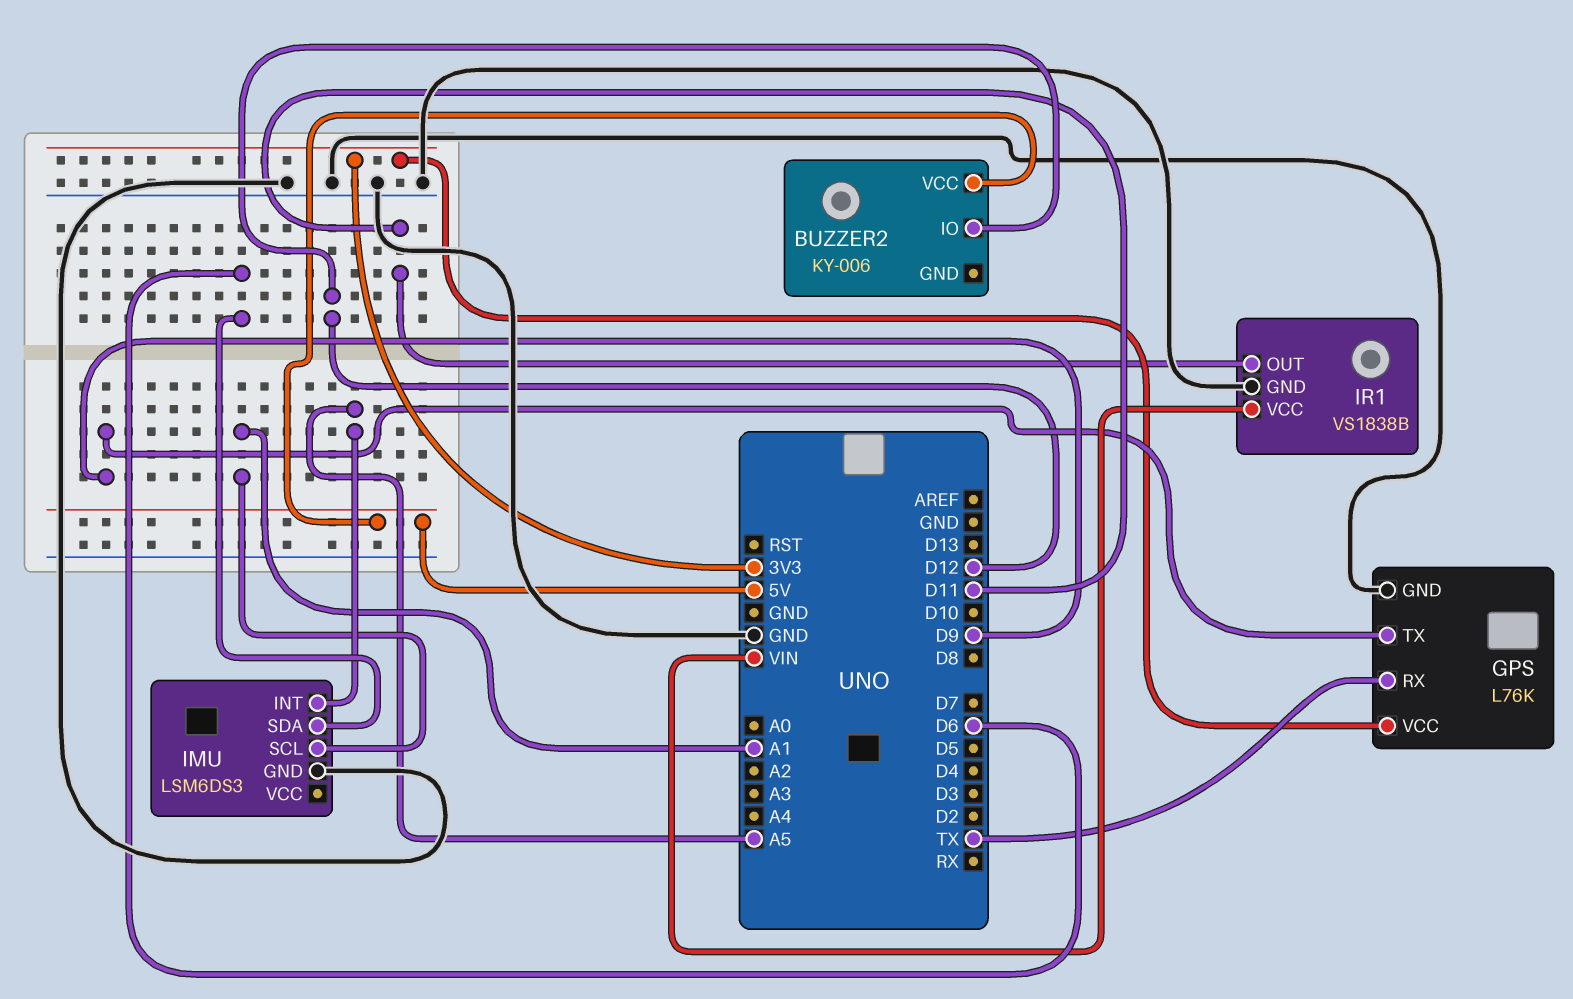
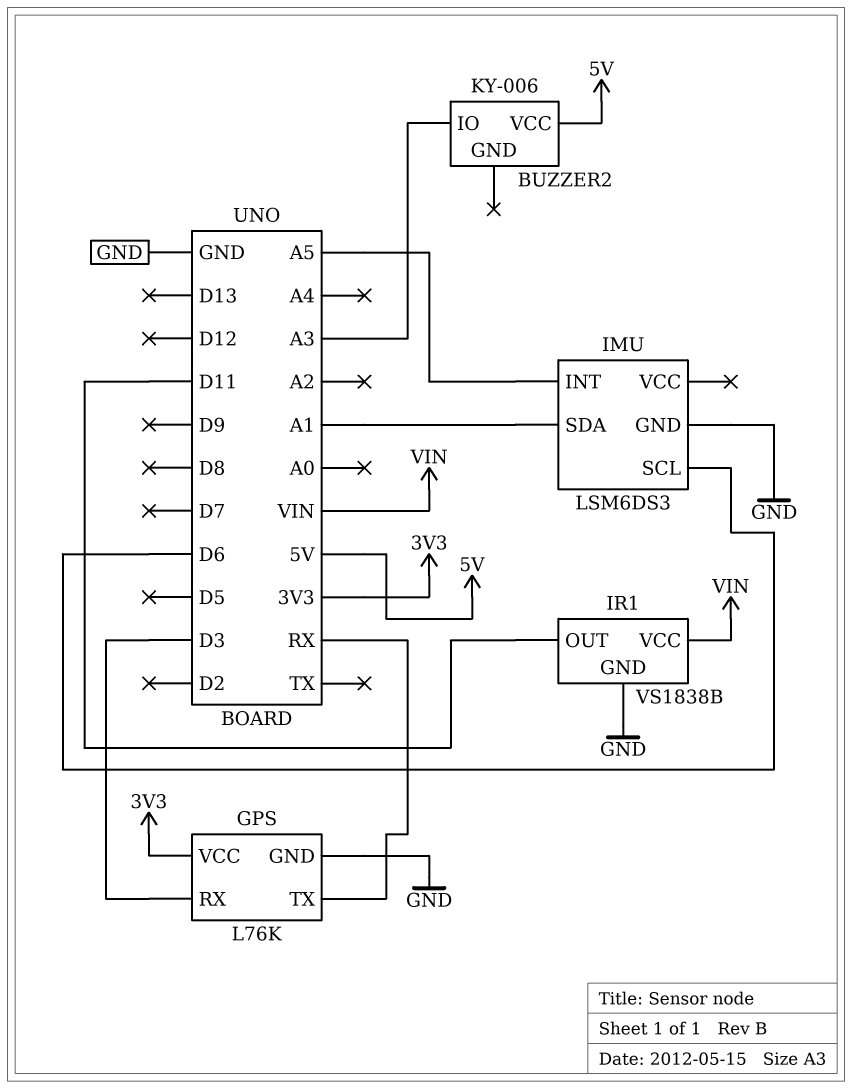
BUZZER2 pin IO: D12 -> A3
GPS pin RX: TX -> D3
GPS pin TX: D9 -> RX
IMU pin SCL: A1 -> D6
IMU pin SDA: D6 -> A1

